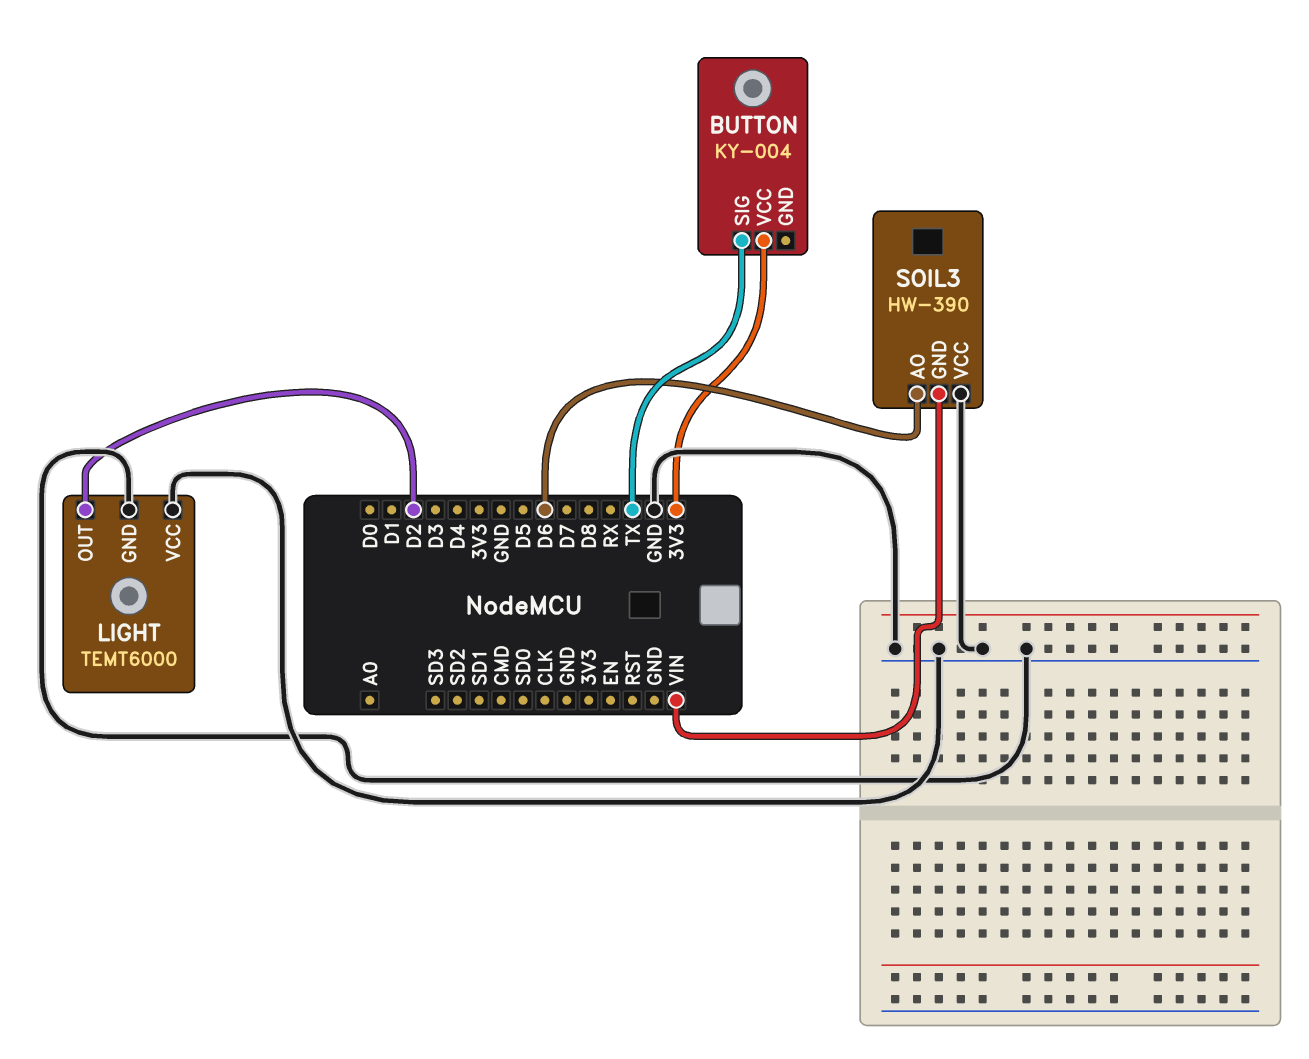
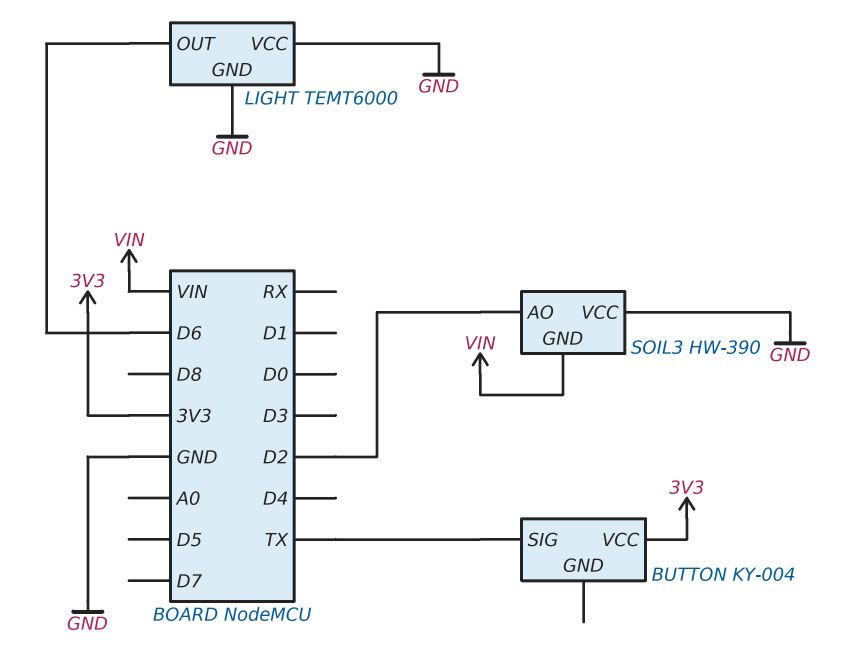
LIGHT pin OUT: D2 -> D6
SOIL3 pin AO: D6 -> D2

